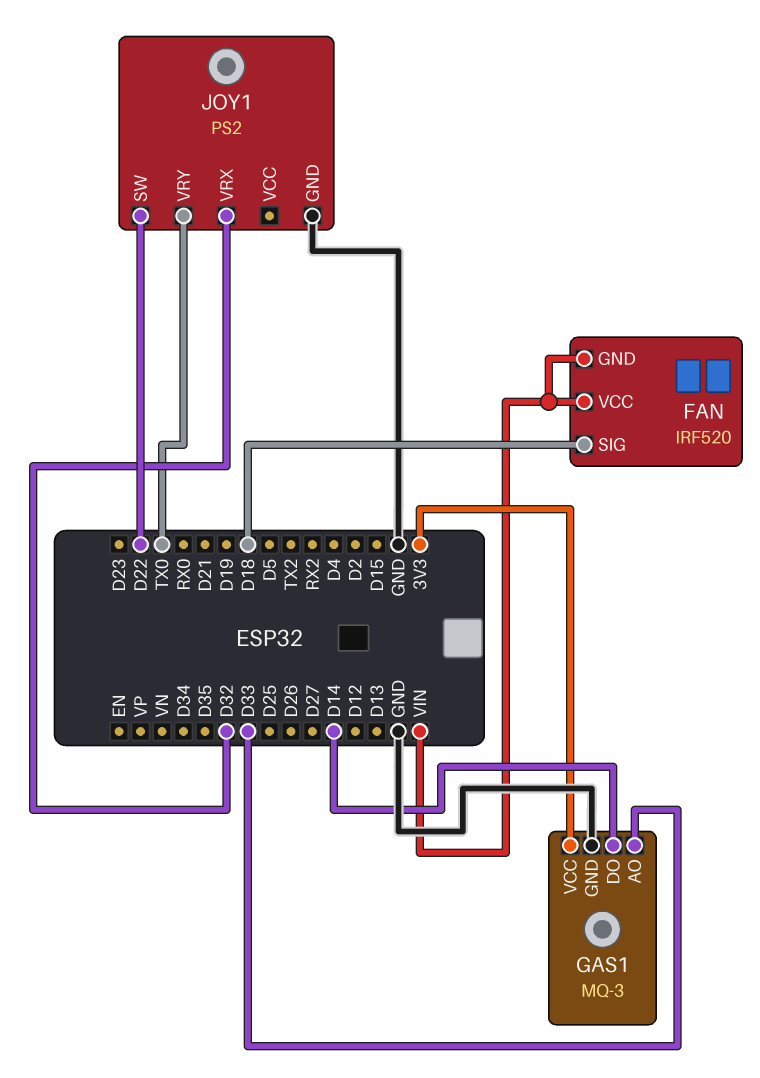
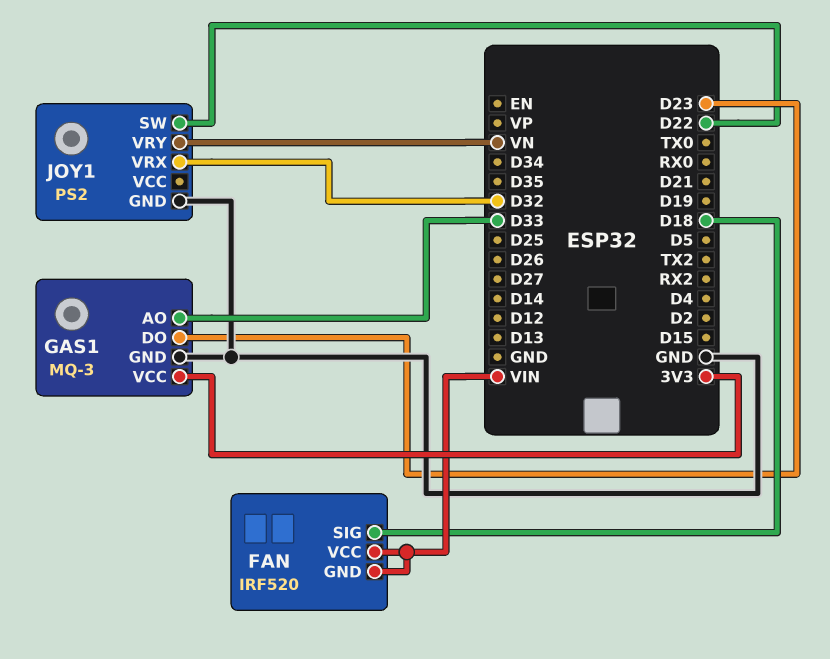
GAS1 pin DO: D14 -> D23
JOY1 pin VRY: TX0 -> VN

